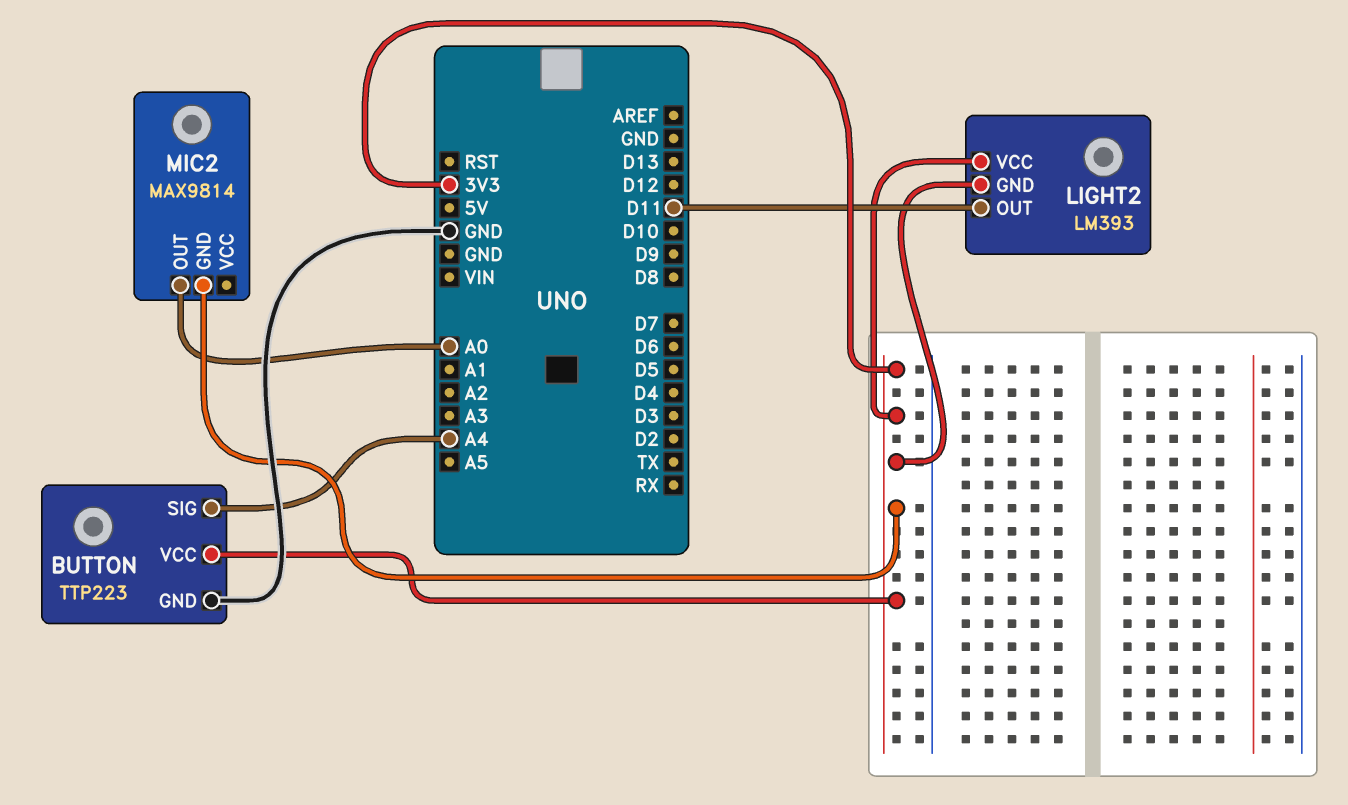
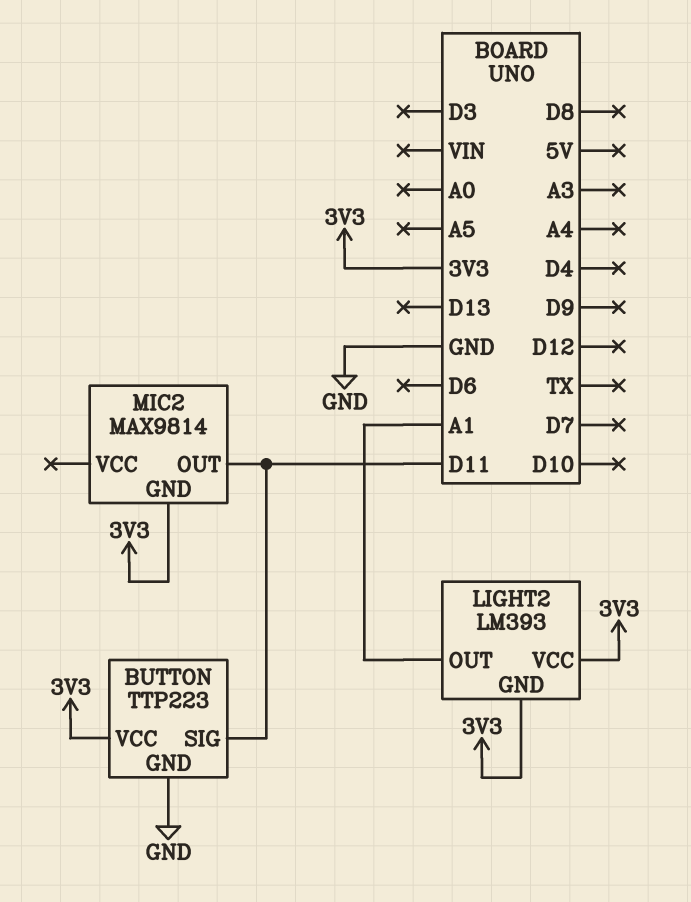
BUTTON pin SIG: A4 -> D11
LIGHT2 pin OUT: D11 -> A1
MIC2 pin OUT: A0 -> D11

